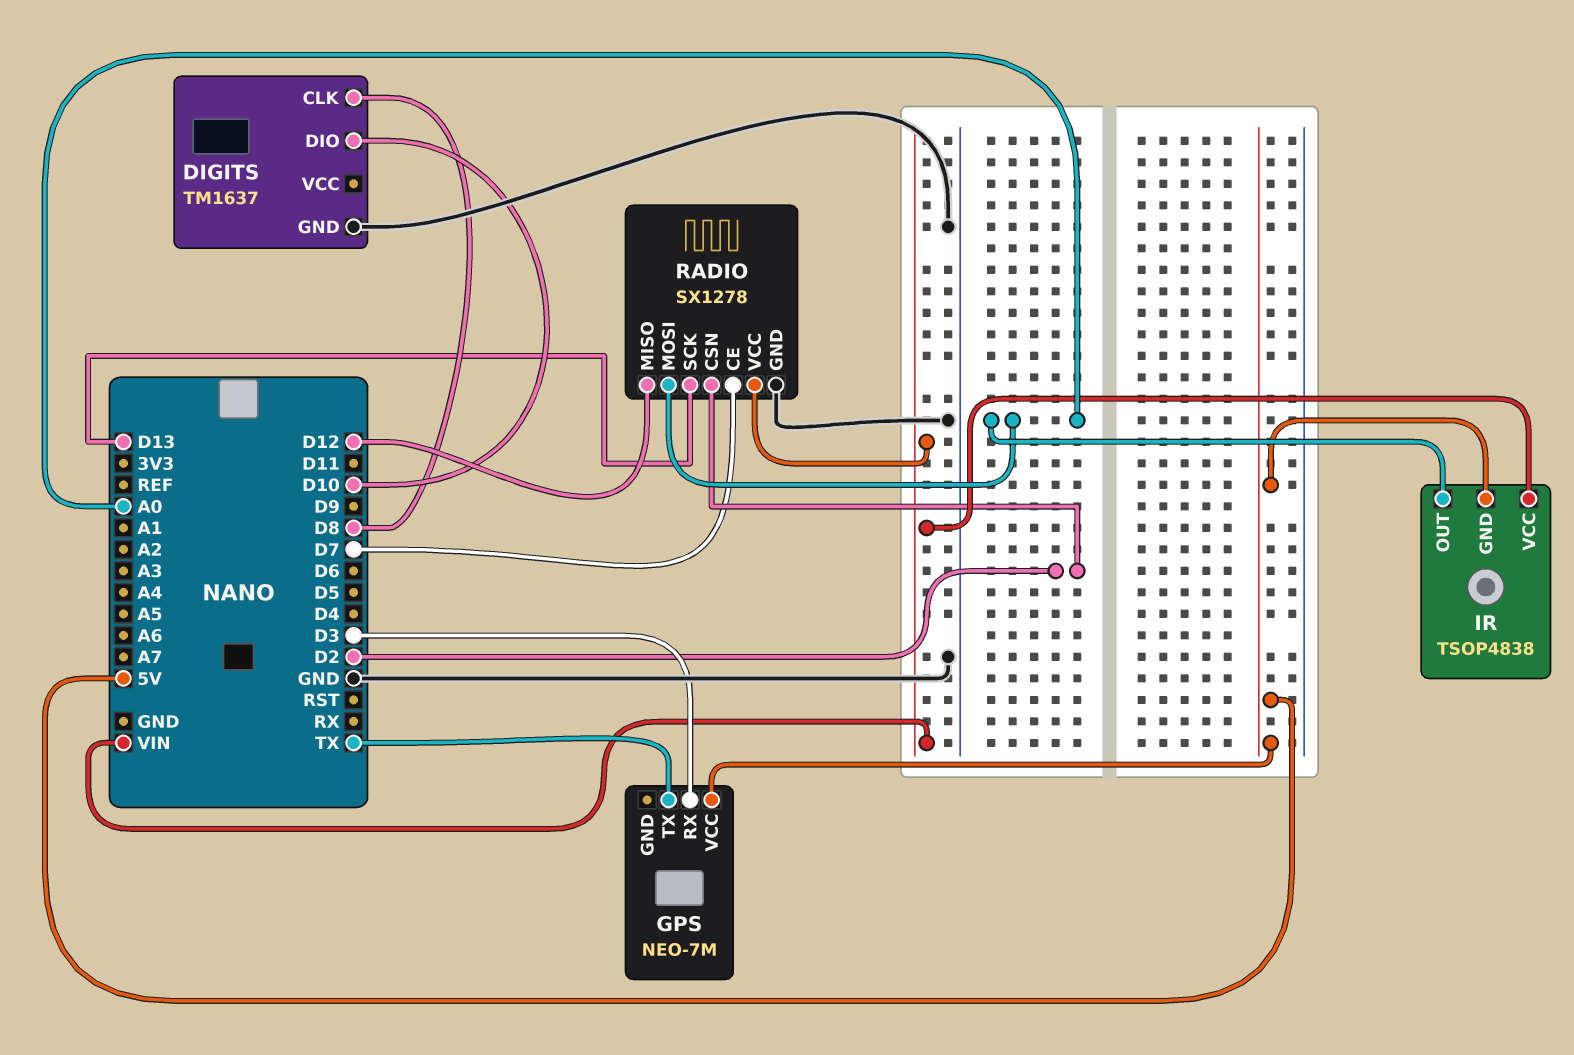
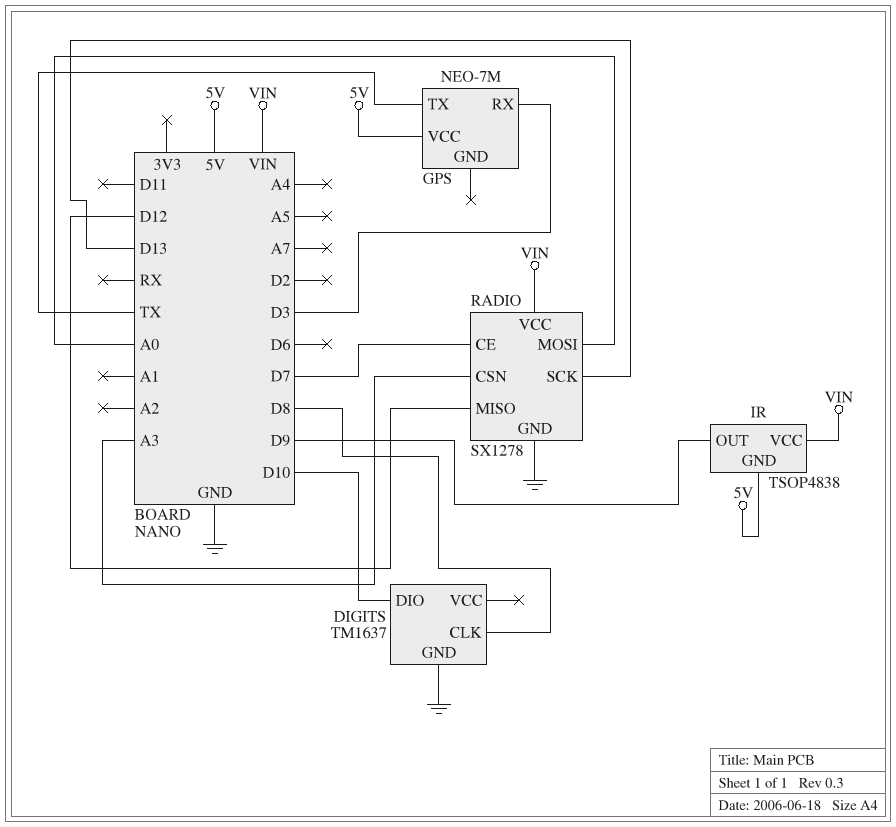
IR pin OUT: A0 -> D9
RADIO pin CSN: D2 -> A3

